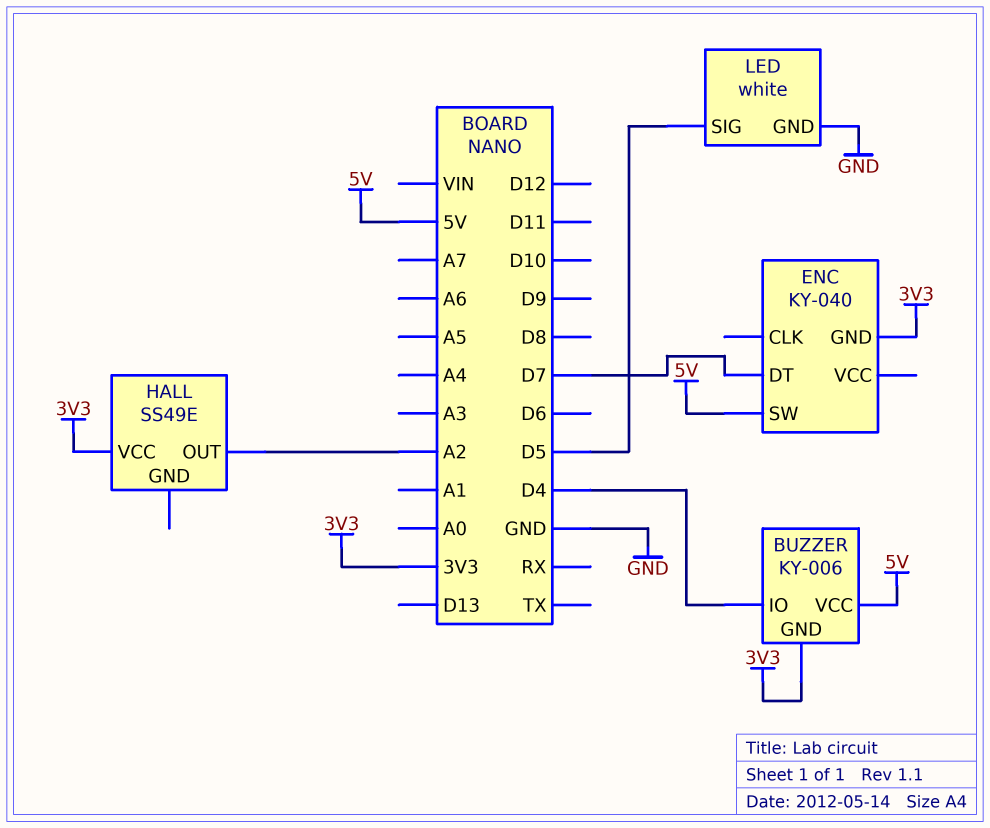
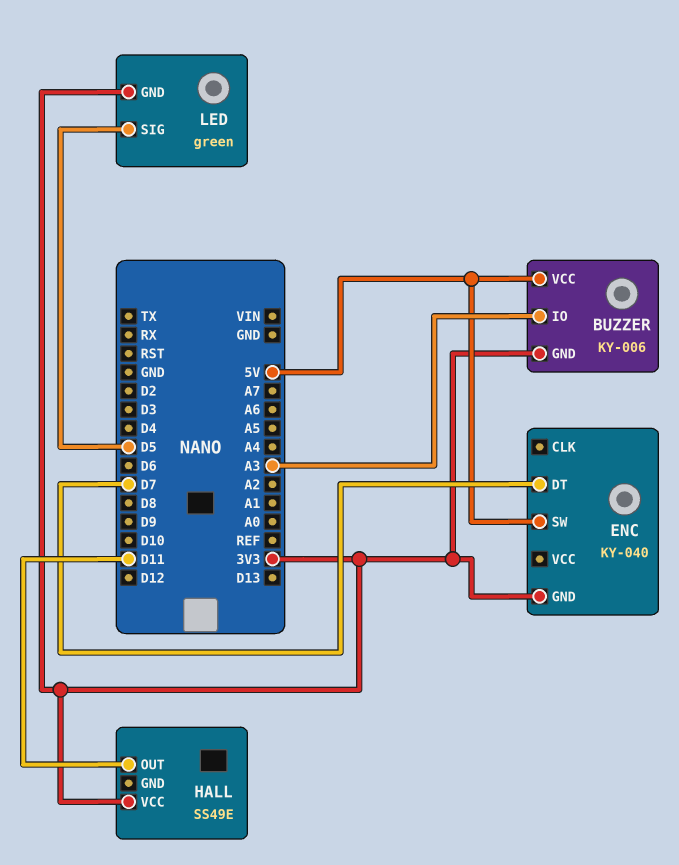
BUZZER pin IO: D4 -> A3
HALL pin OUT: A2 -> D11
LED: white -> green
LED pin GND: GND -> 3V3

